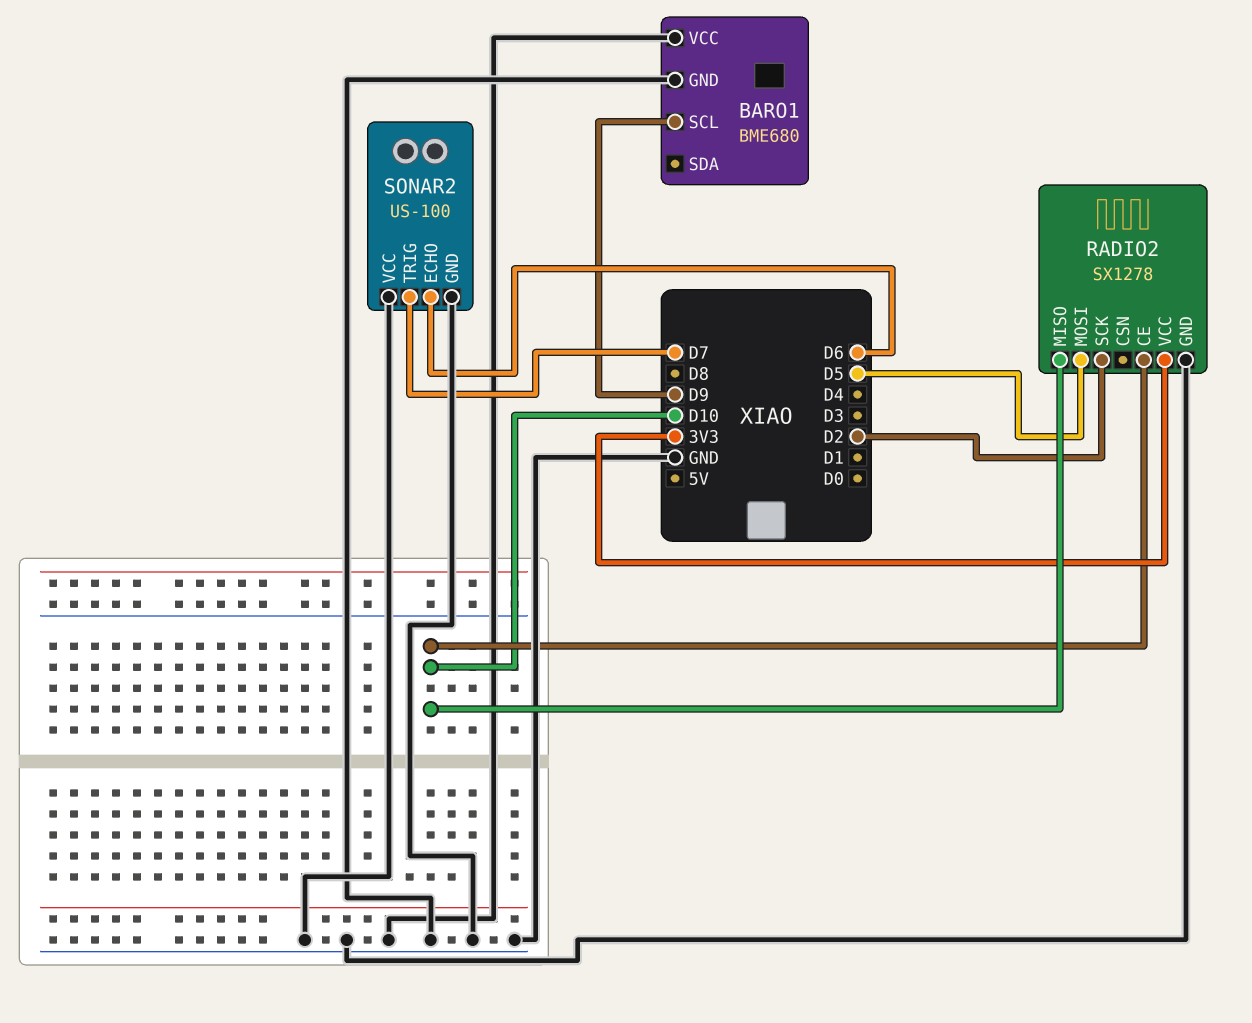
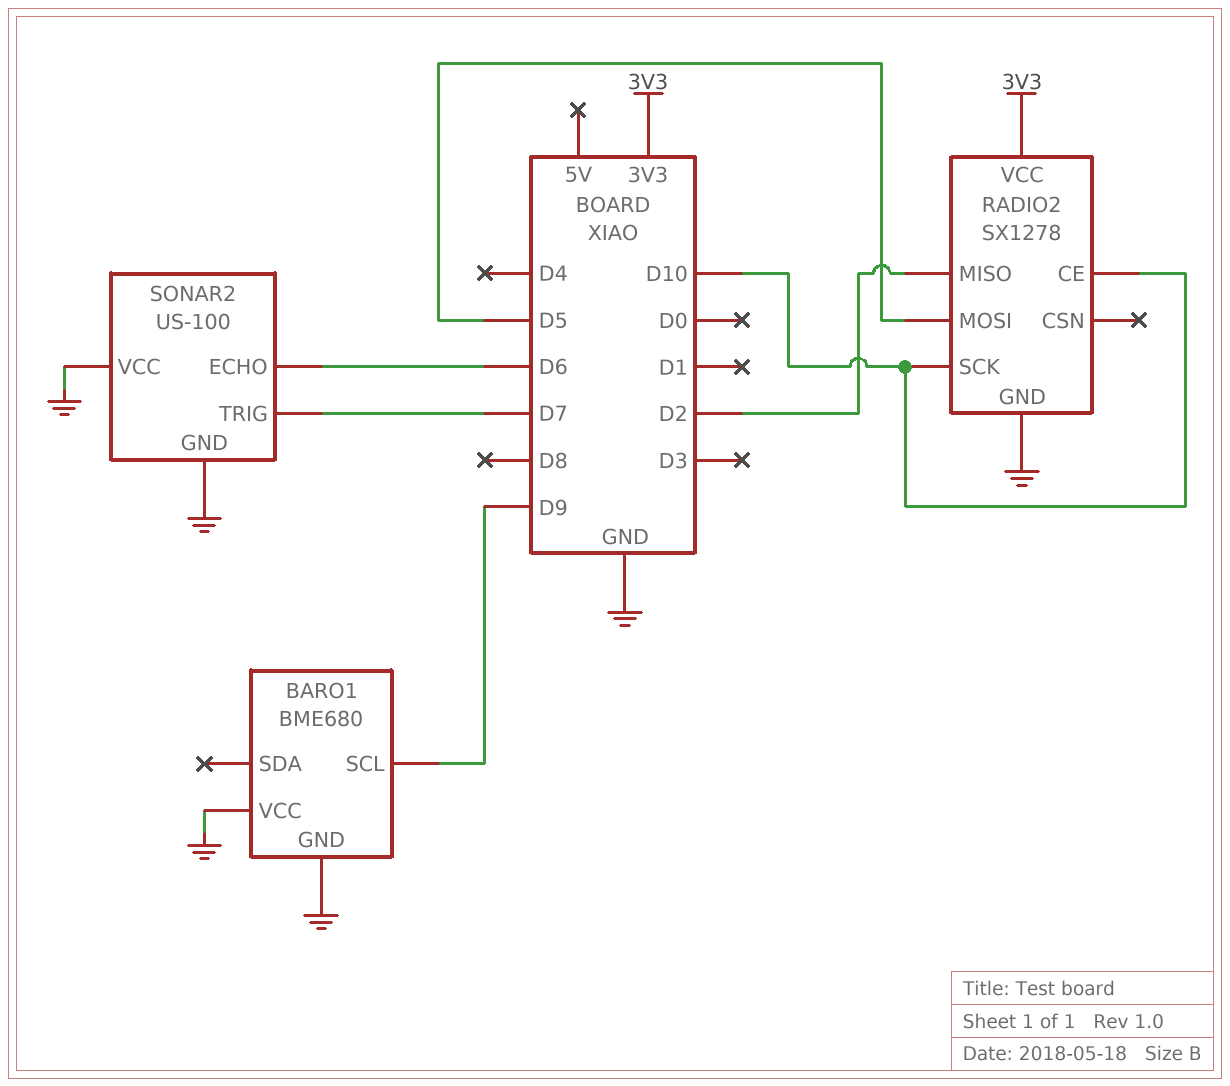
RADIO2 pin MISO: D10 -> D2
RADIO2 pin SCK: D2 -> D10

